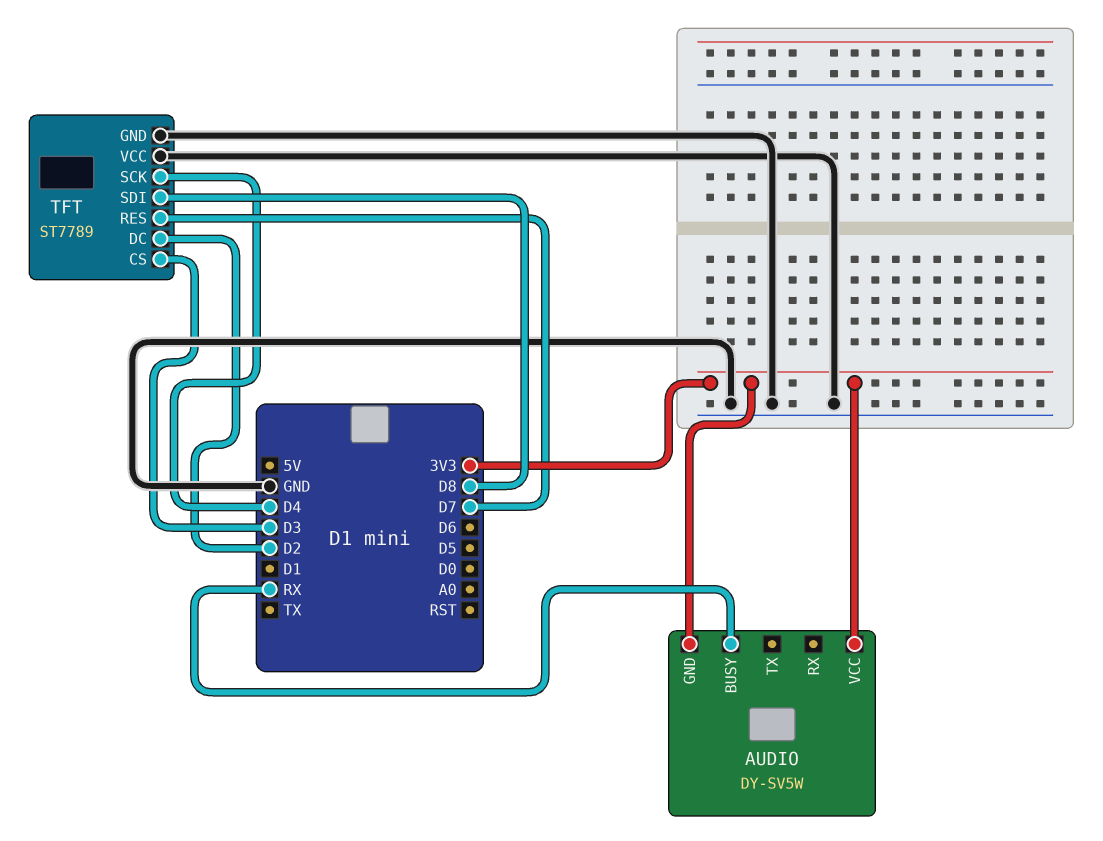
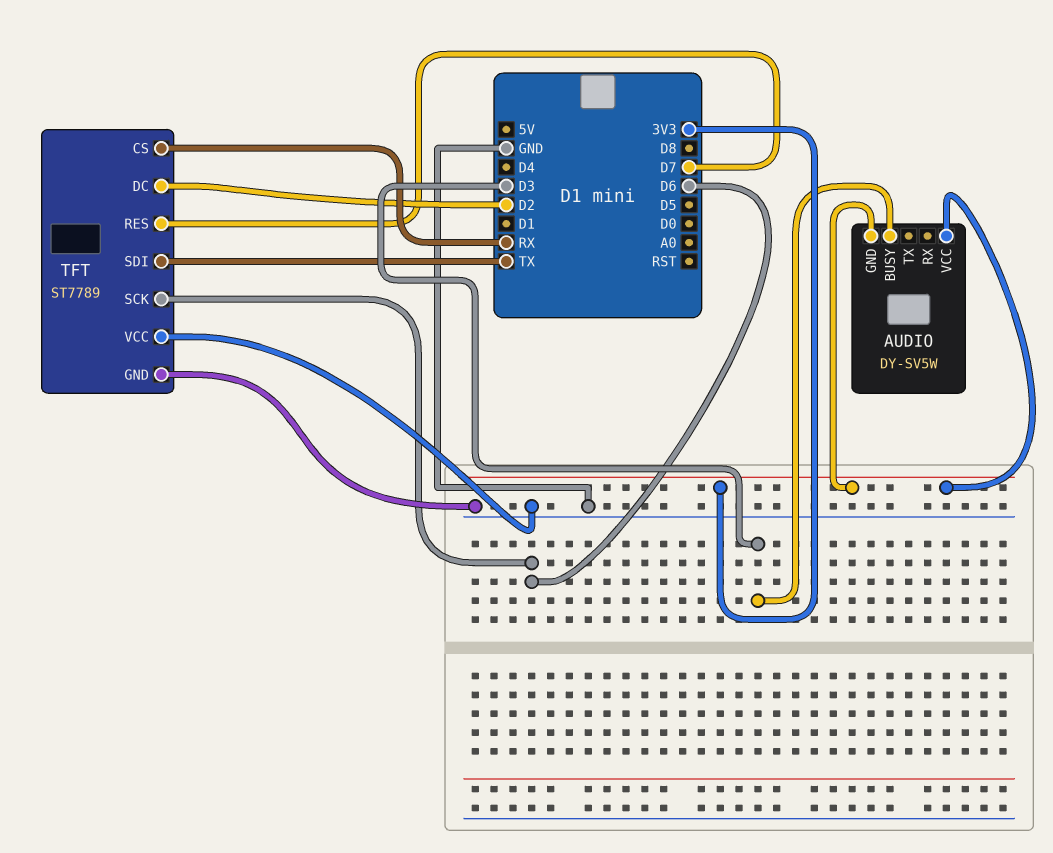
AUDIO pin BUSY: RX -> D3
TFT pin CS: D3 -> RX
TFT pin SCK: D4 -> D6
TFT pin SDI: D8 -> TX

